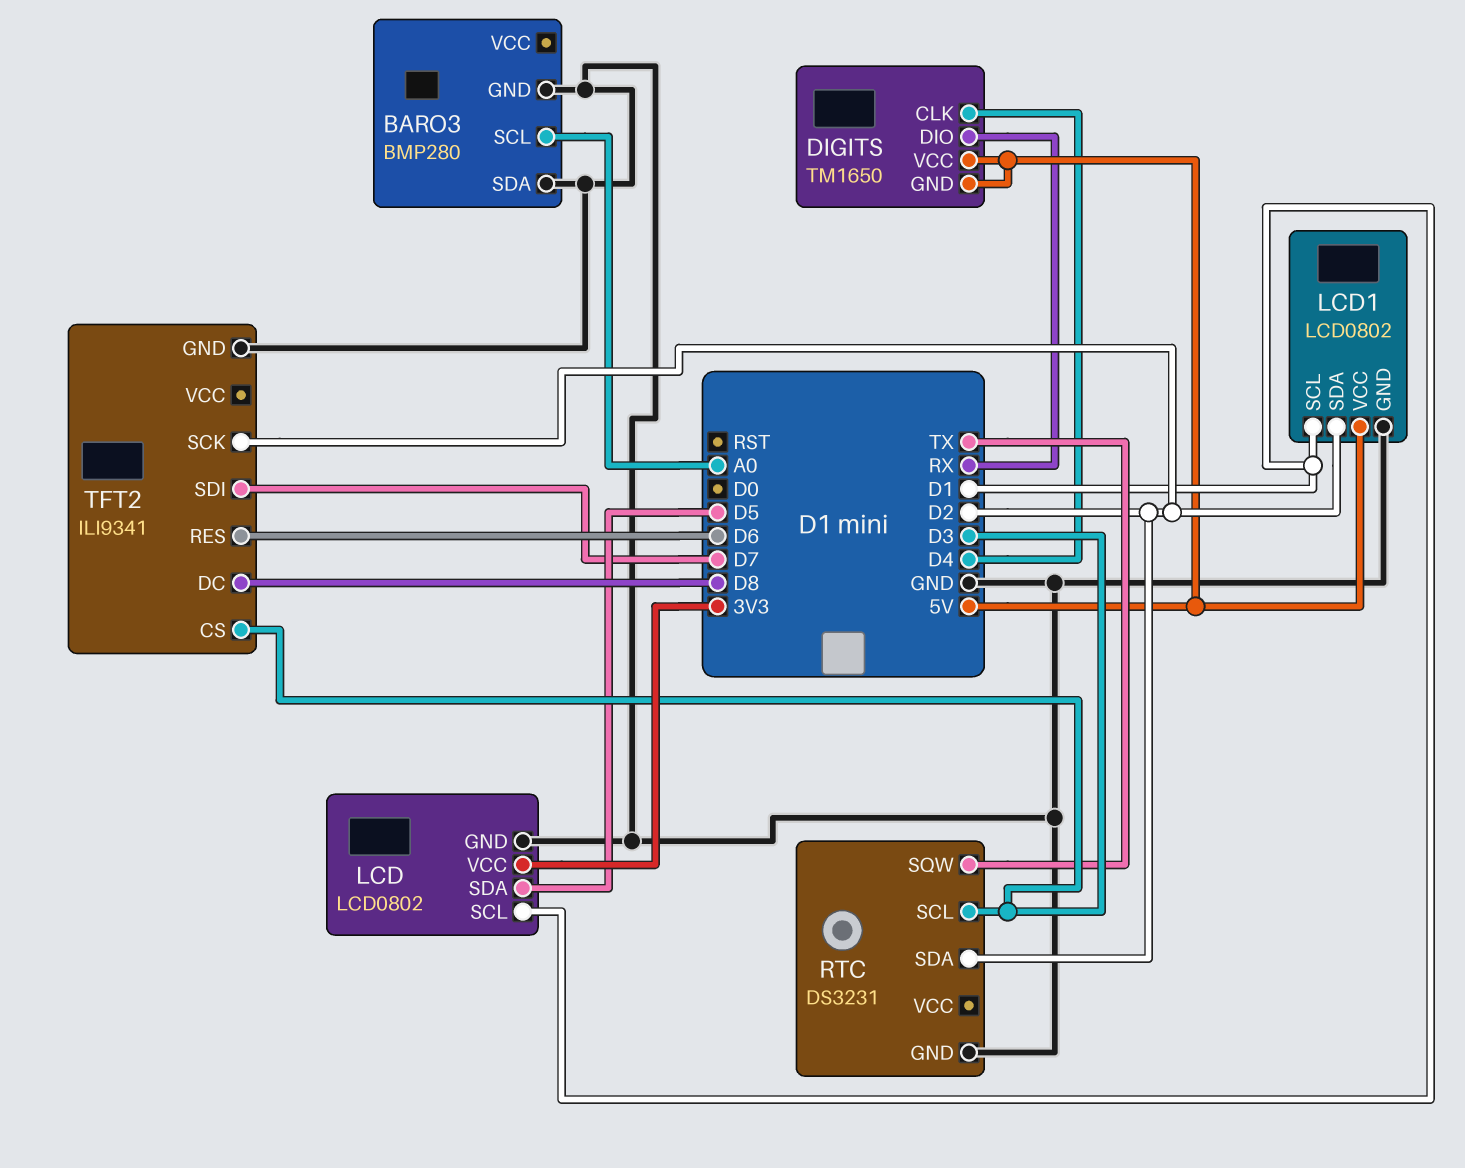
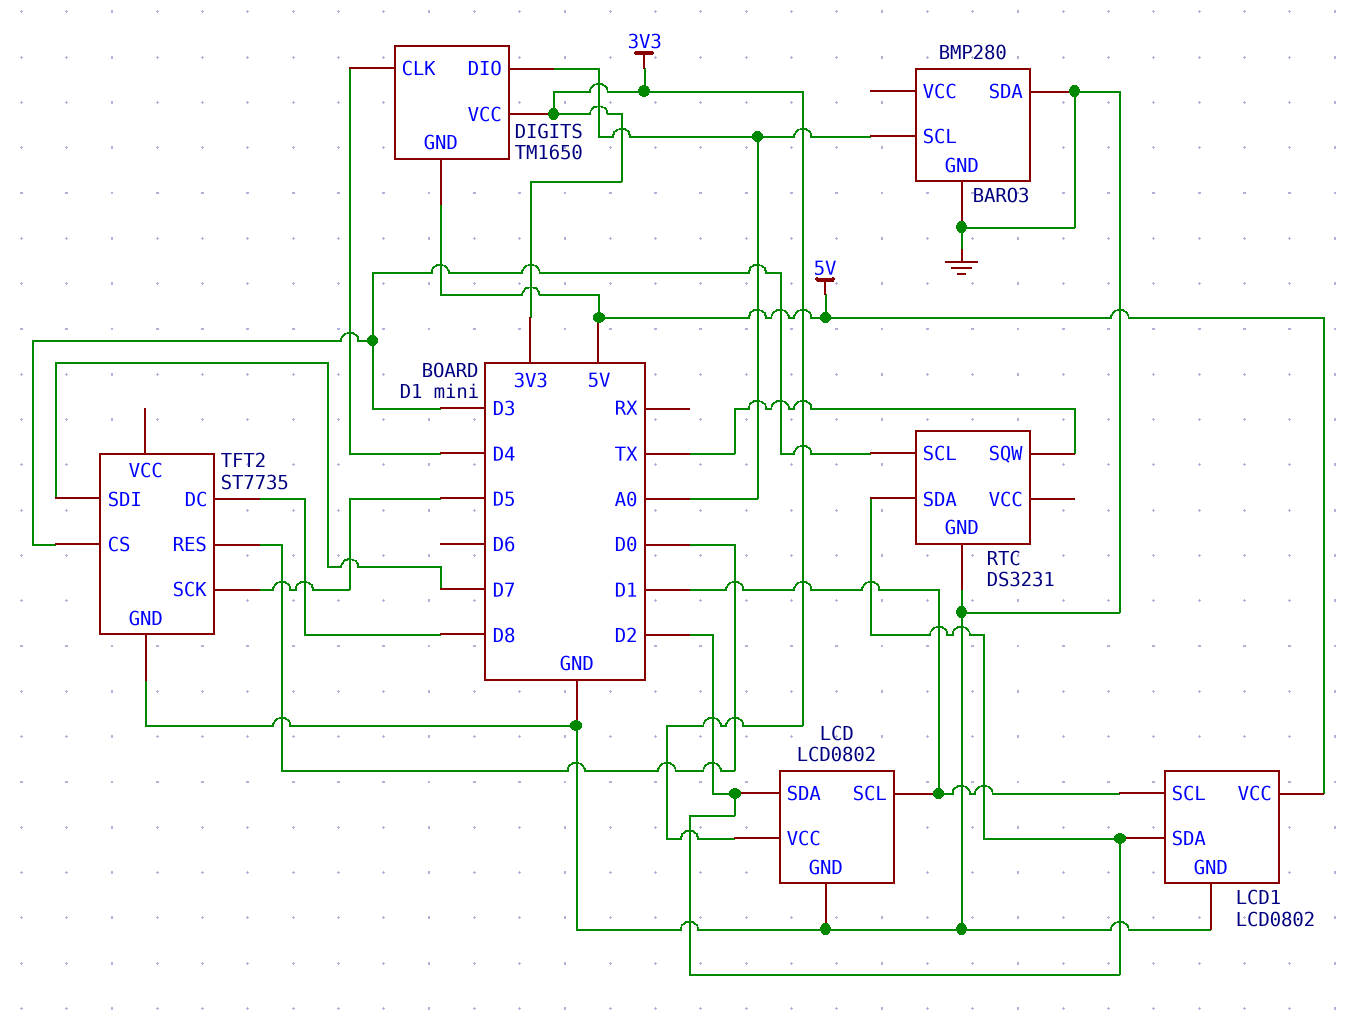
DIGITS pin DIO: RX -> A0
DIGITS pin VCC: 5V -> 3V3
LCD pin SDA: D5 -> D2
TFT2: ILI9341 -> ST7735
TFT2 pin RES: D6 -> D0
TFT2 pin SCK: D2 -> D5

